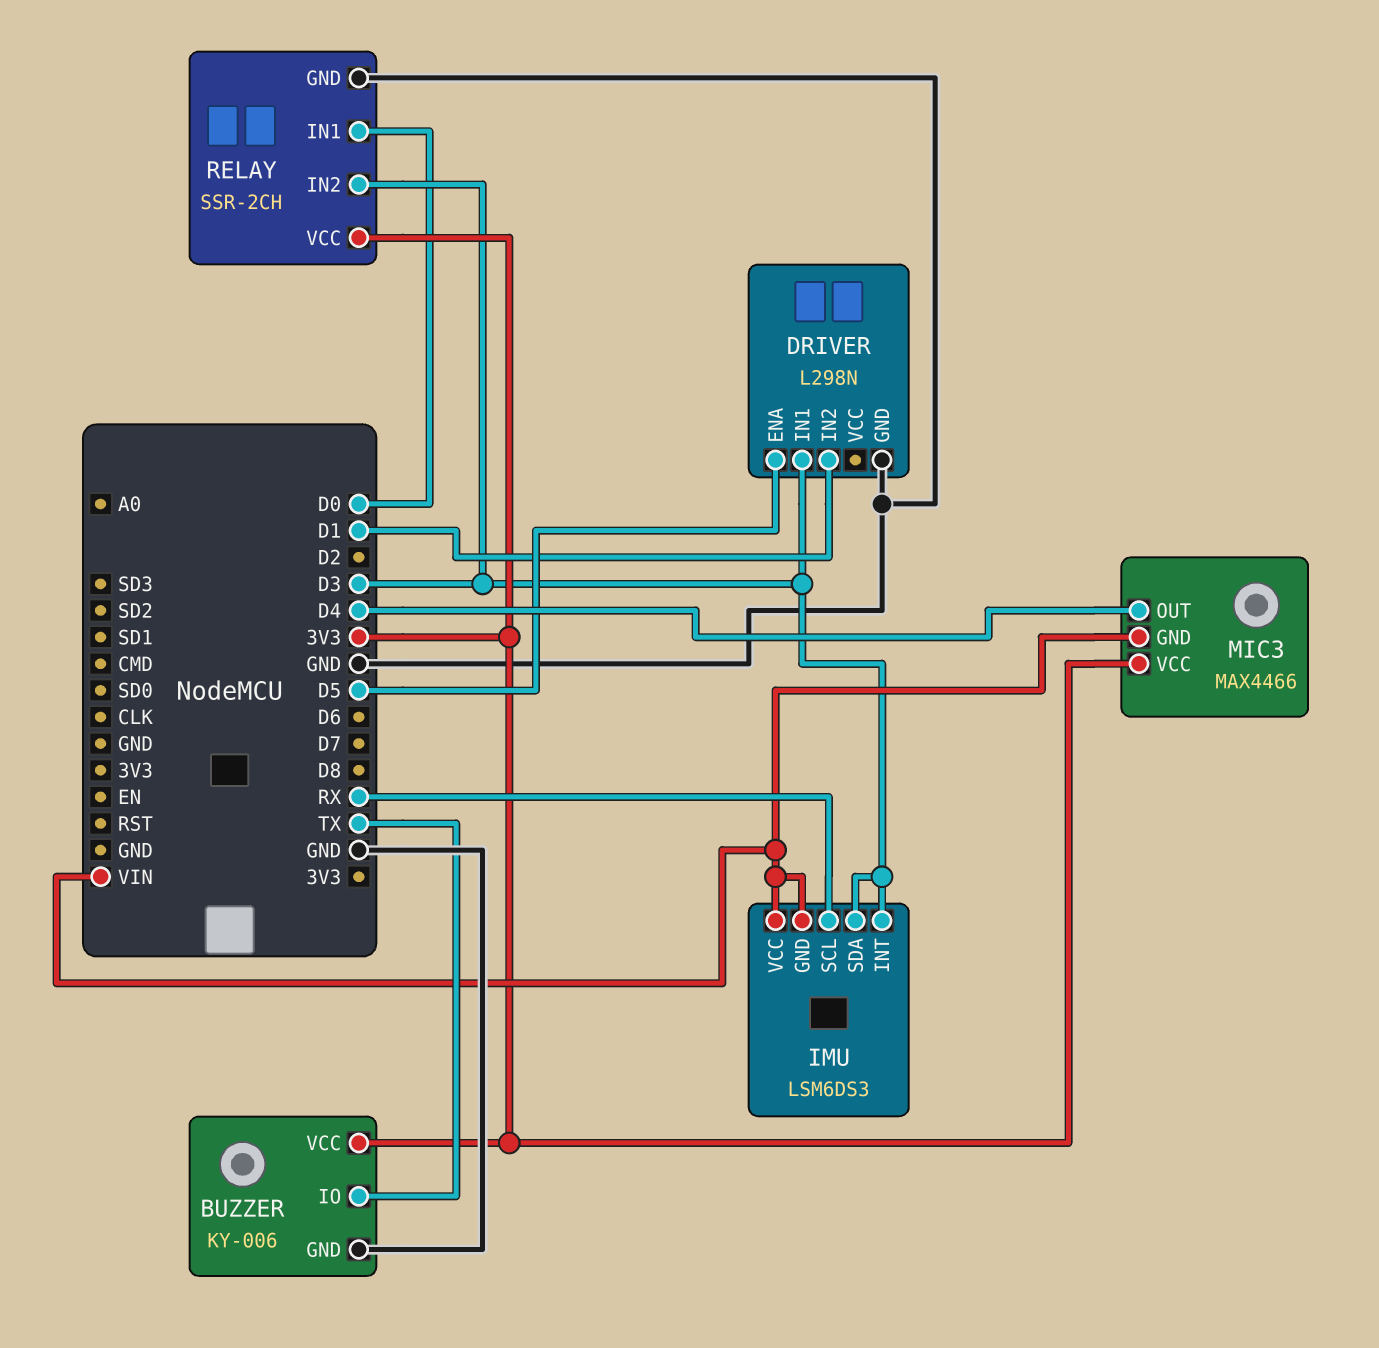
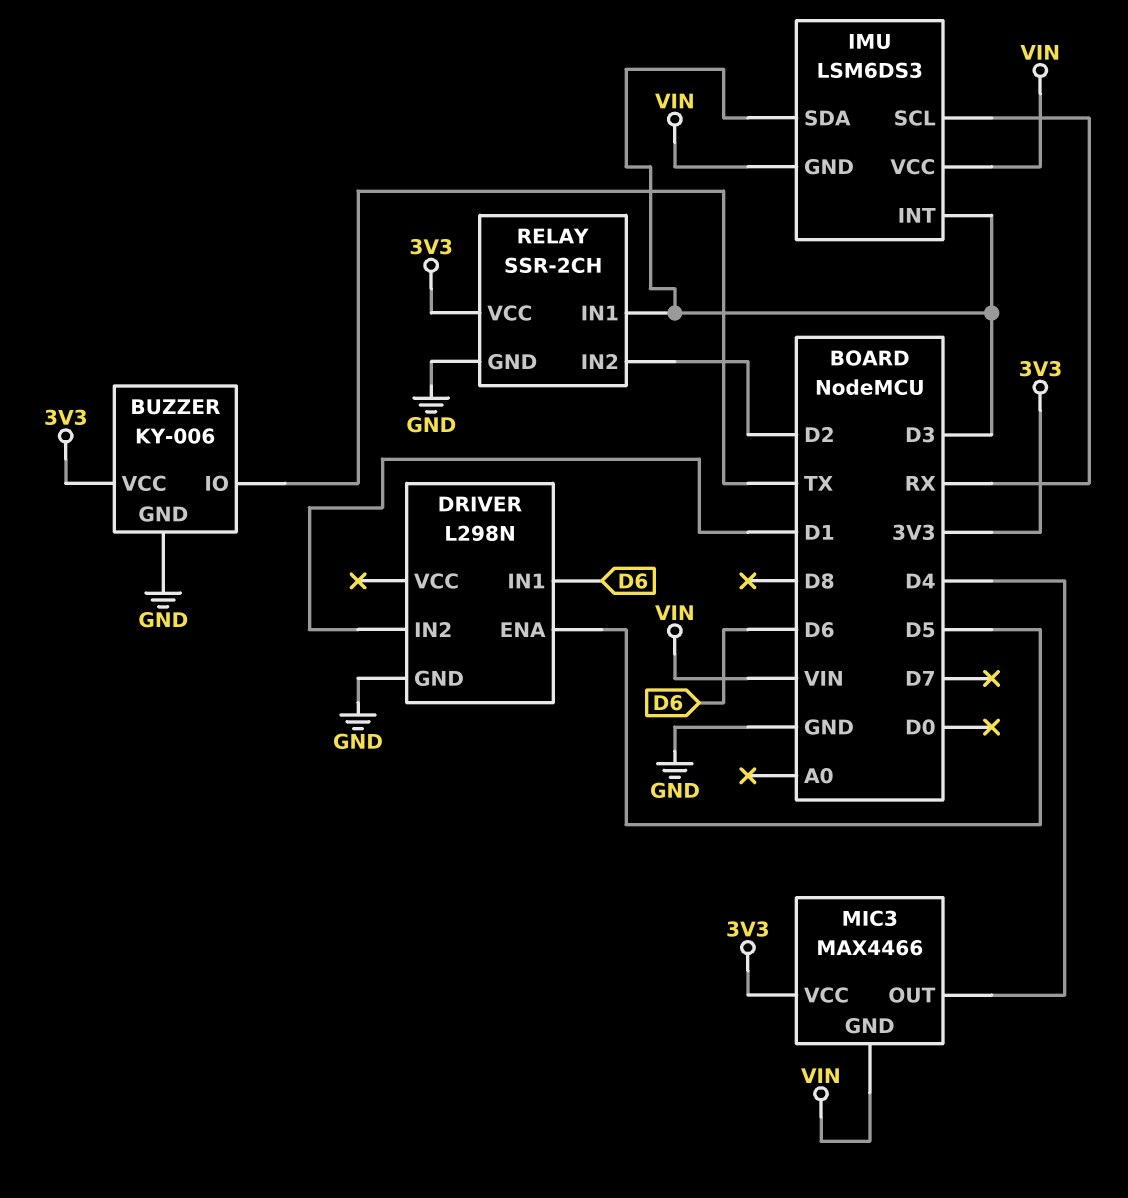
DRIVER pin IN1: D3 -> D6
RELAY pin IN1: D0 -> D3
RELAY pin IN2: D3 -> D2

